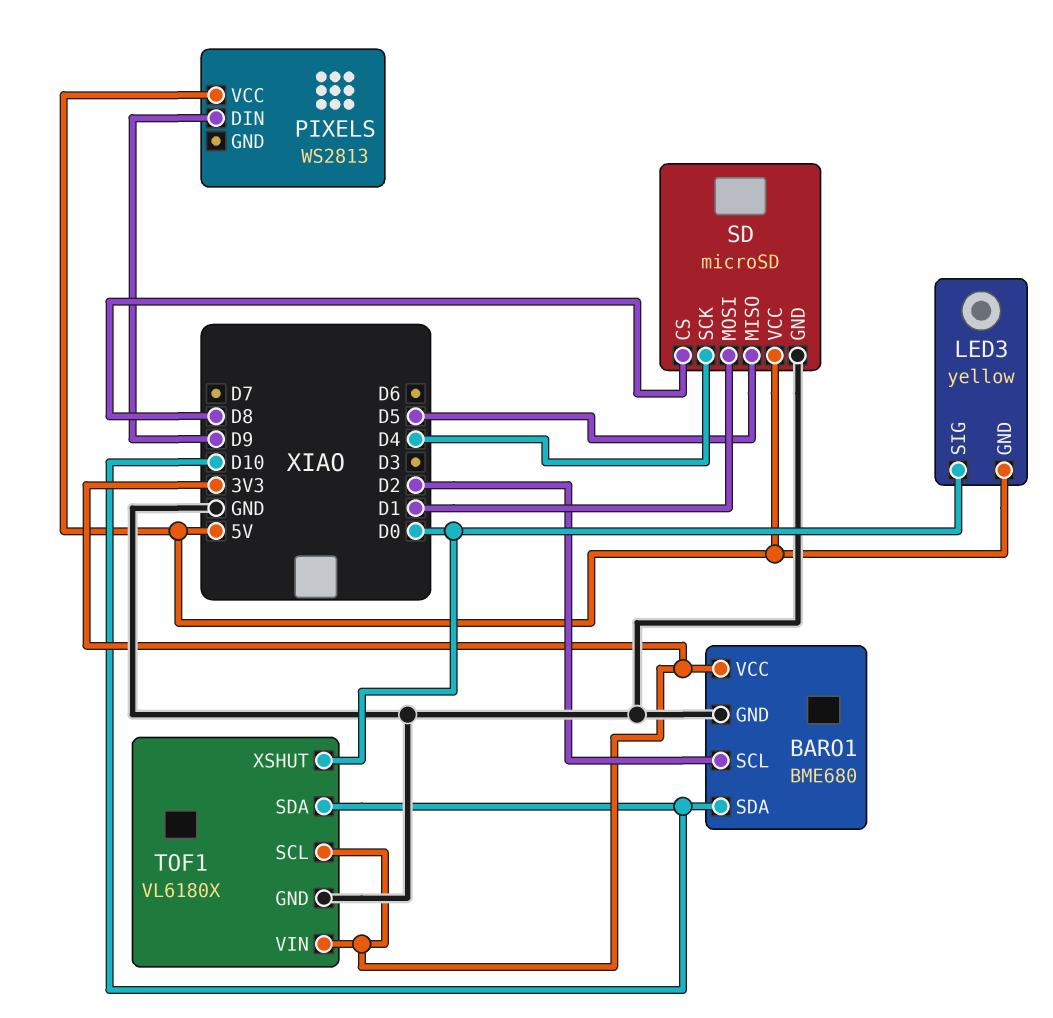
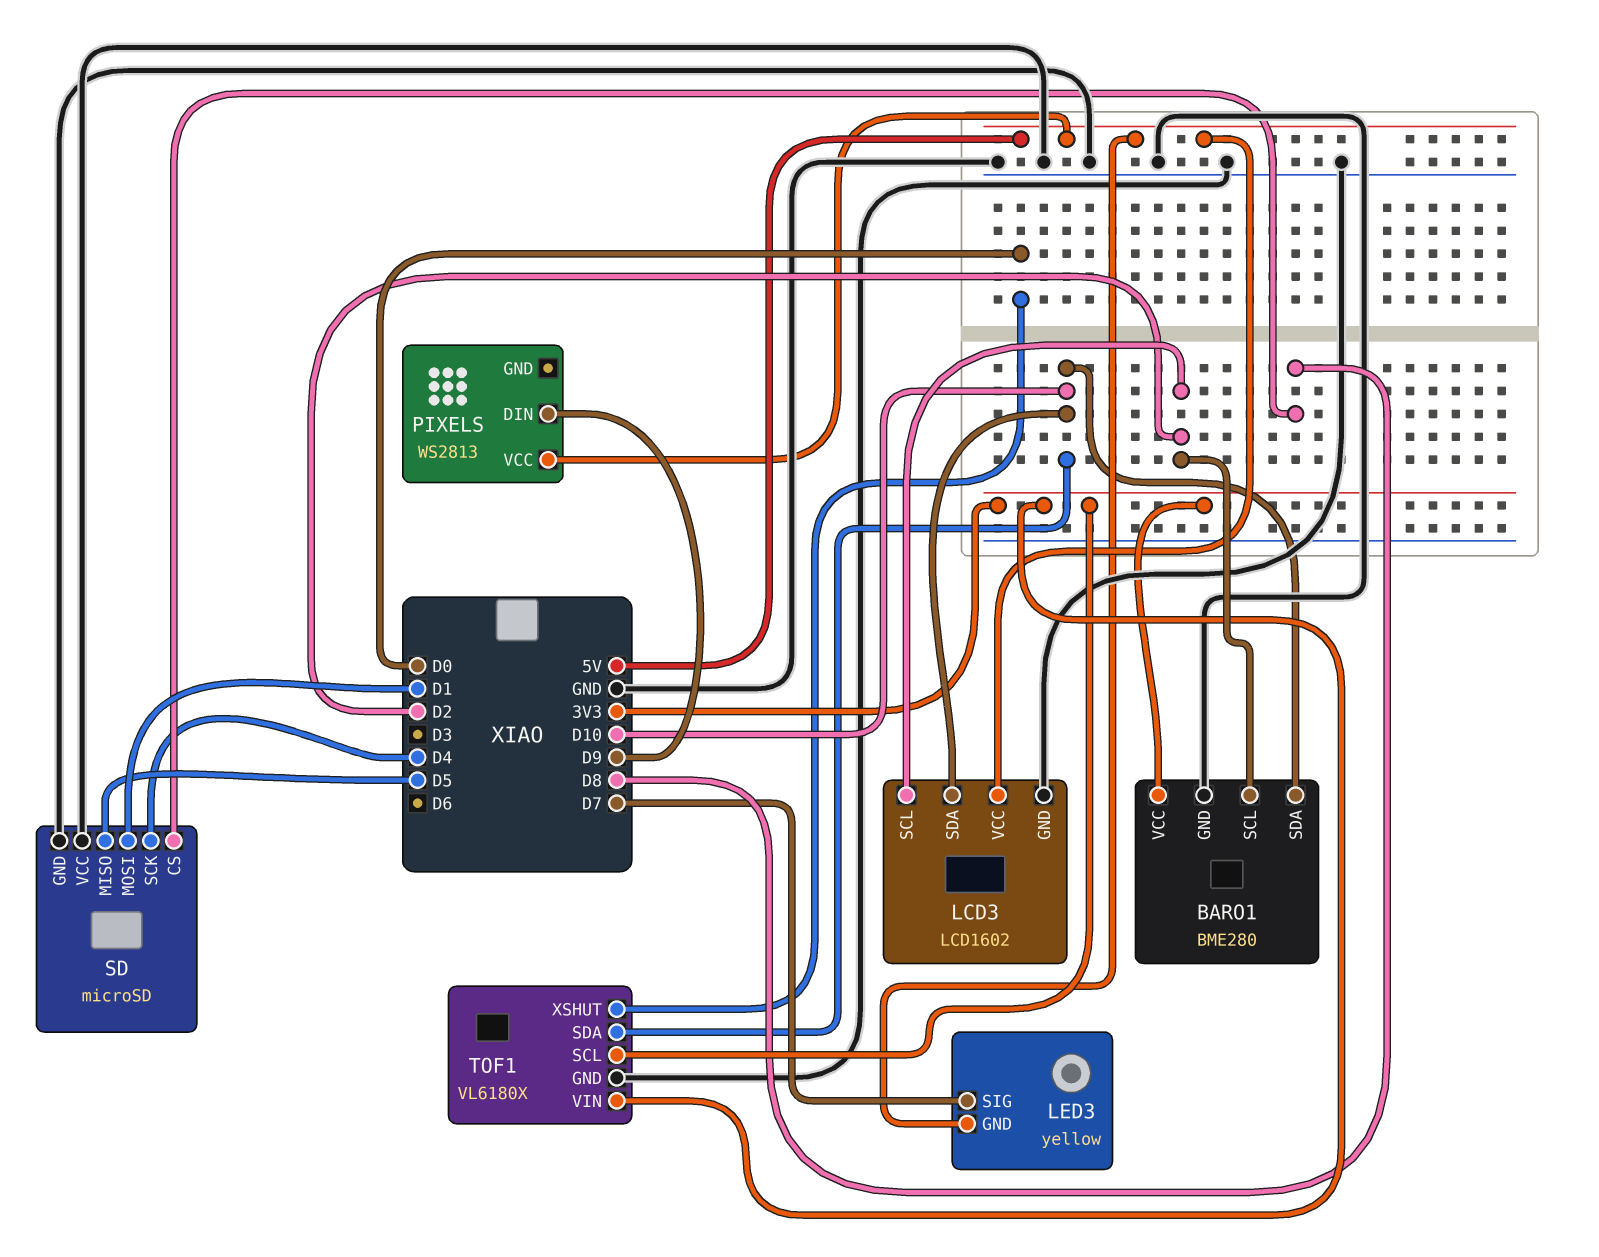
BARO1: BME680 -> BME280
LCD3: none -> LCD1602
LCD3 pin GND: none -> GND
LCD3 pin SCL: none -> D2
LCD3 pin SDA: none -> D10
LCD3 pin VCC: none -> 5V
LED3 pin SIG: D0 -> D7
SD pin VCC: 5V -> GND

